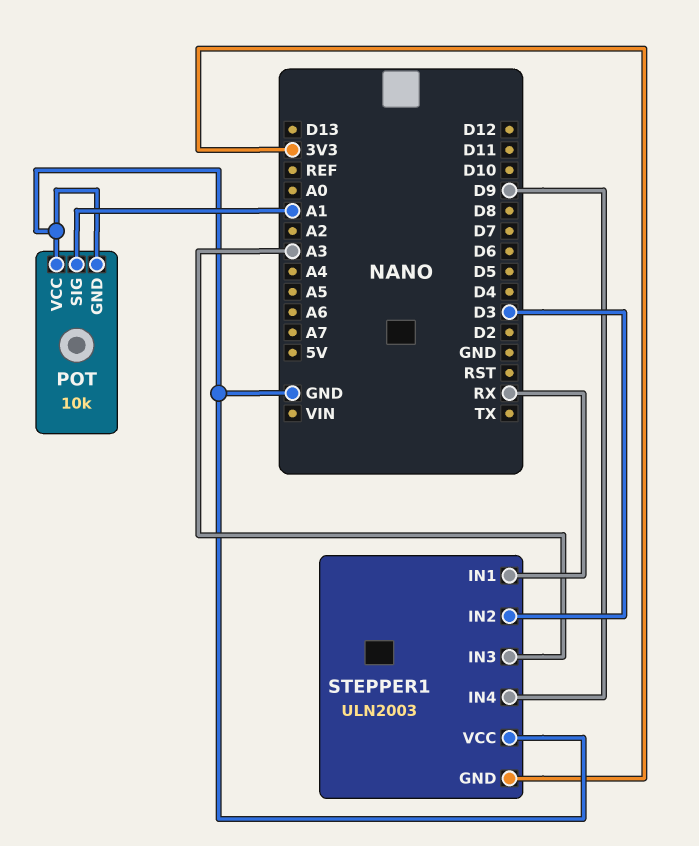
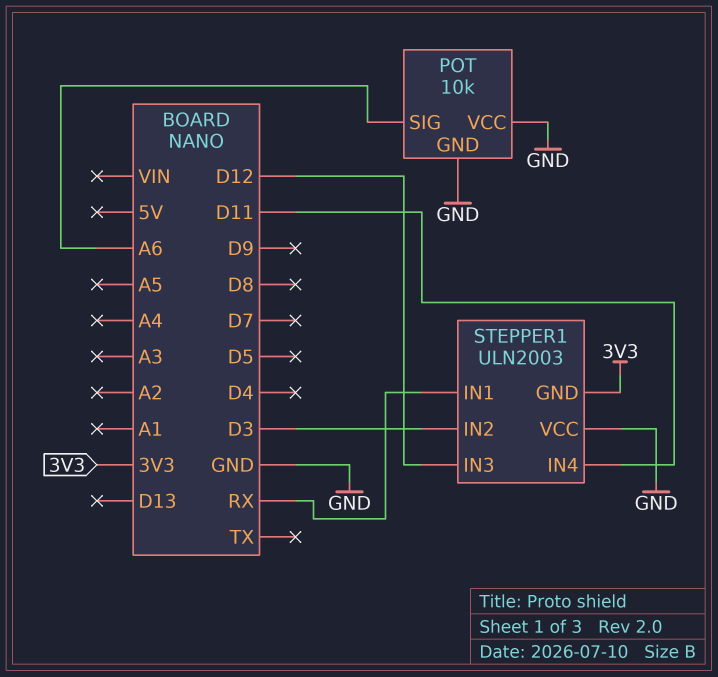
POT pin SIG: A1 -> A6
STEPPER1 pin IN3: A3 -> D12
STEPPER1 pin IN4: D9 -> D11

